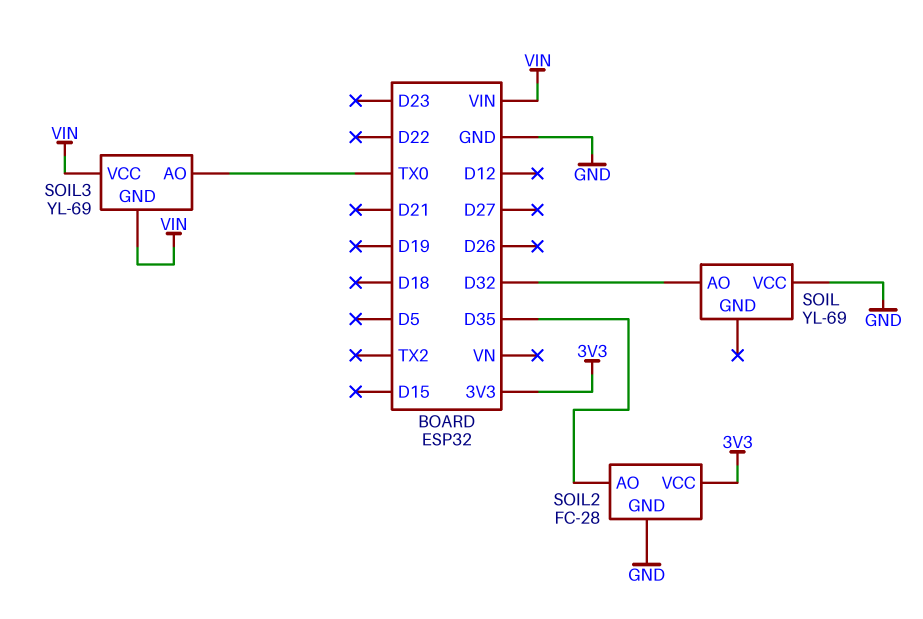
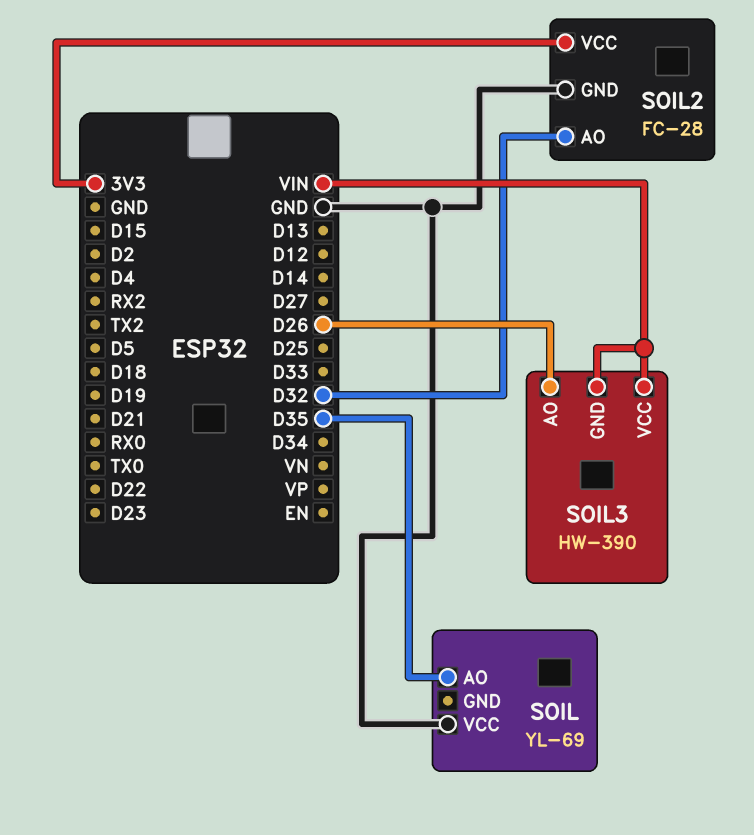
SOIL pin AO: D32 -> D35
SOIL2 pin AO: D35 -> D32
SOIL3: YL-69 -> HW-390
SOIL3 pin AO: TX0 -> D26

